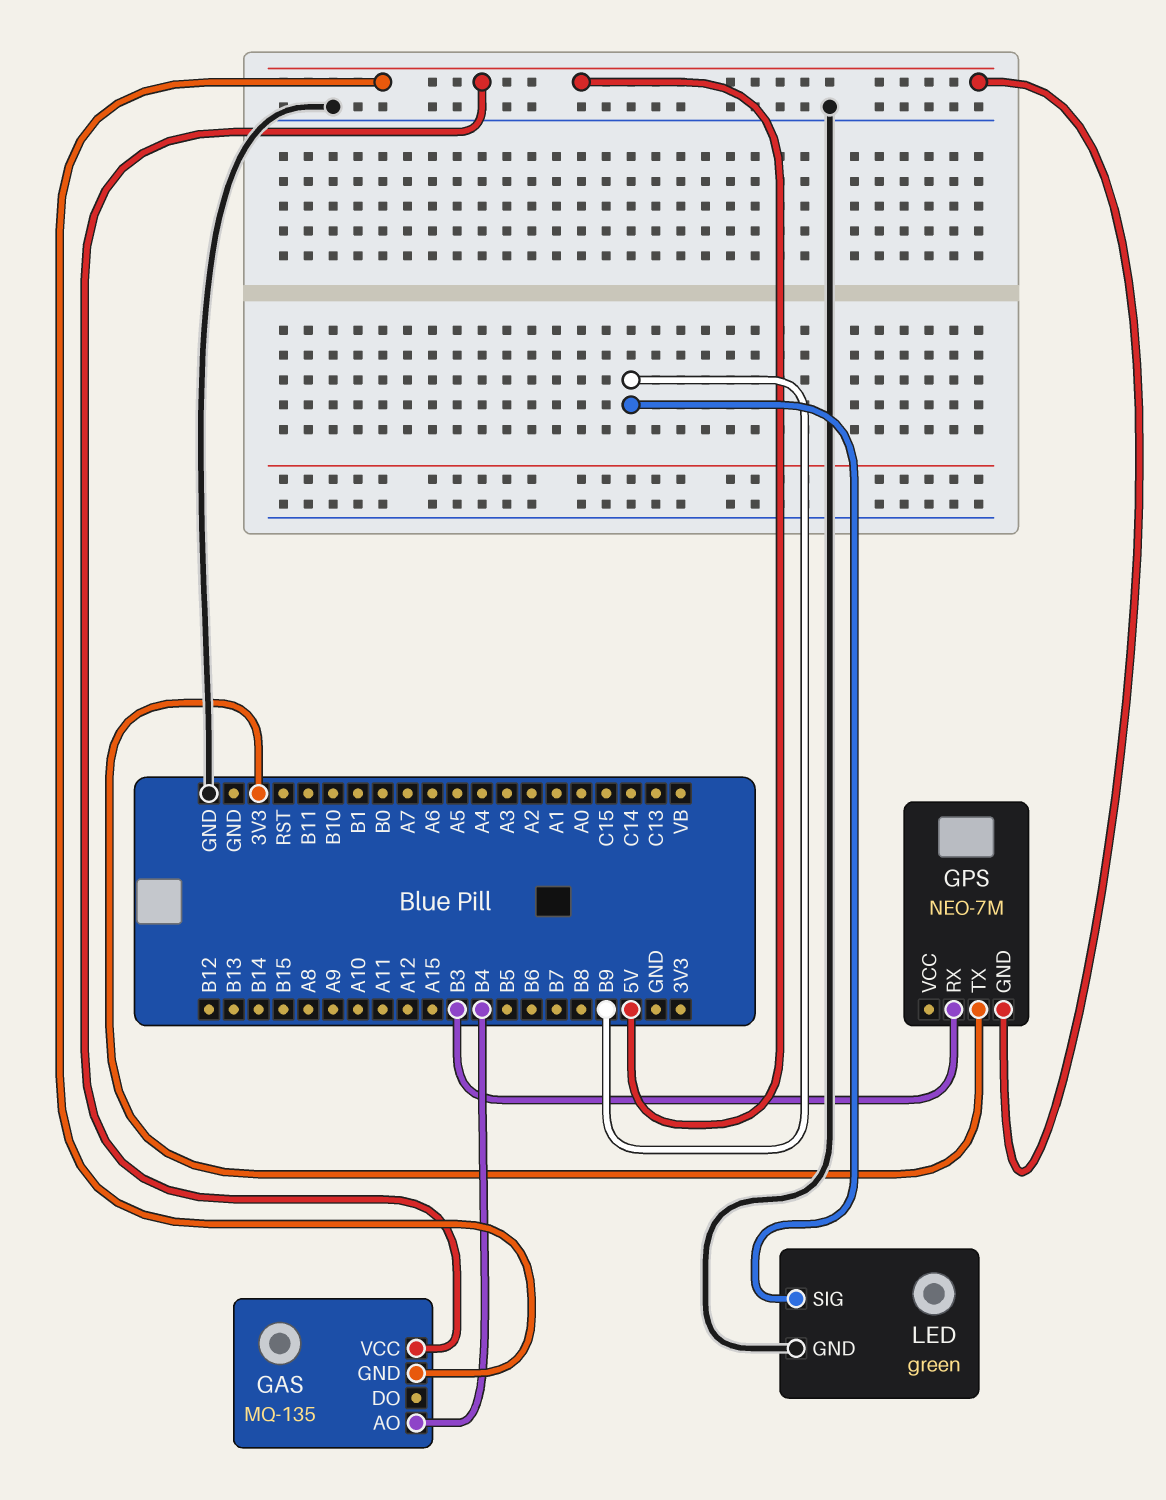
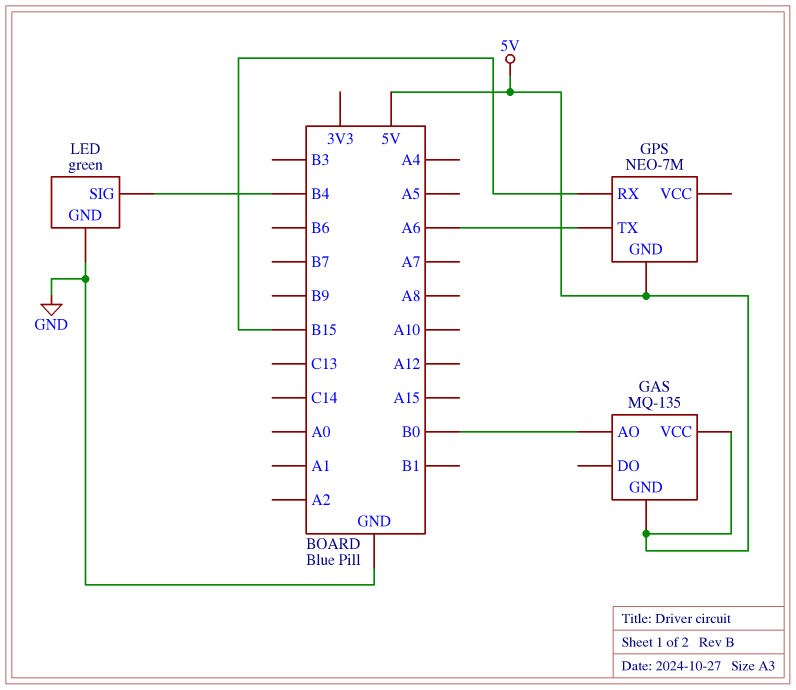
GAS pin AO: B4 -> B0
GPS pin RX: B3 -> B15
GPS pin TX: 3V3 -> A6
LED pin SIG: B9 -> B4

